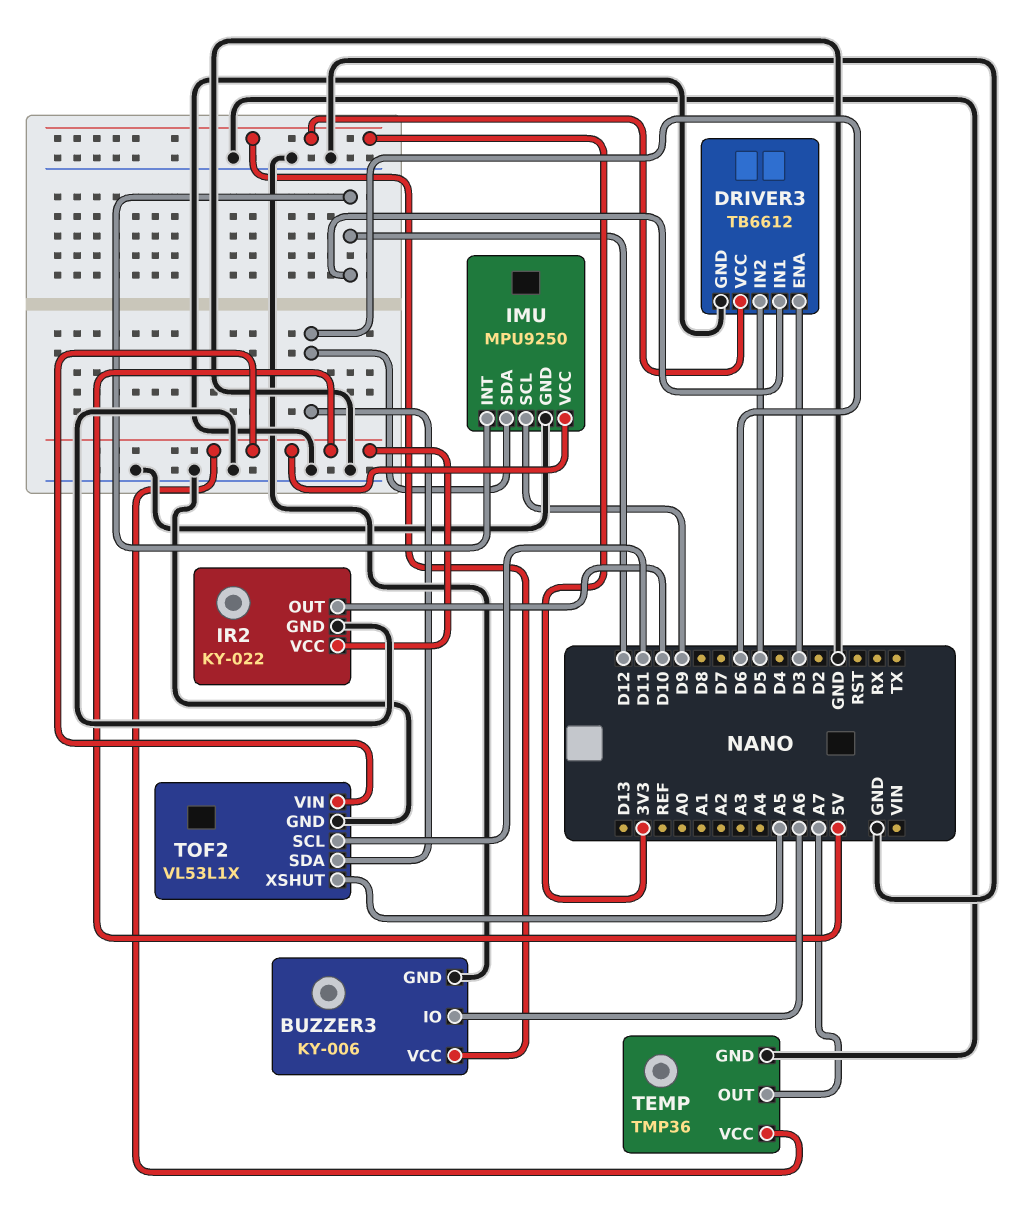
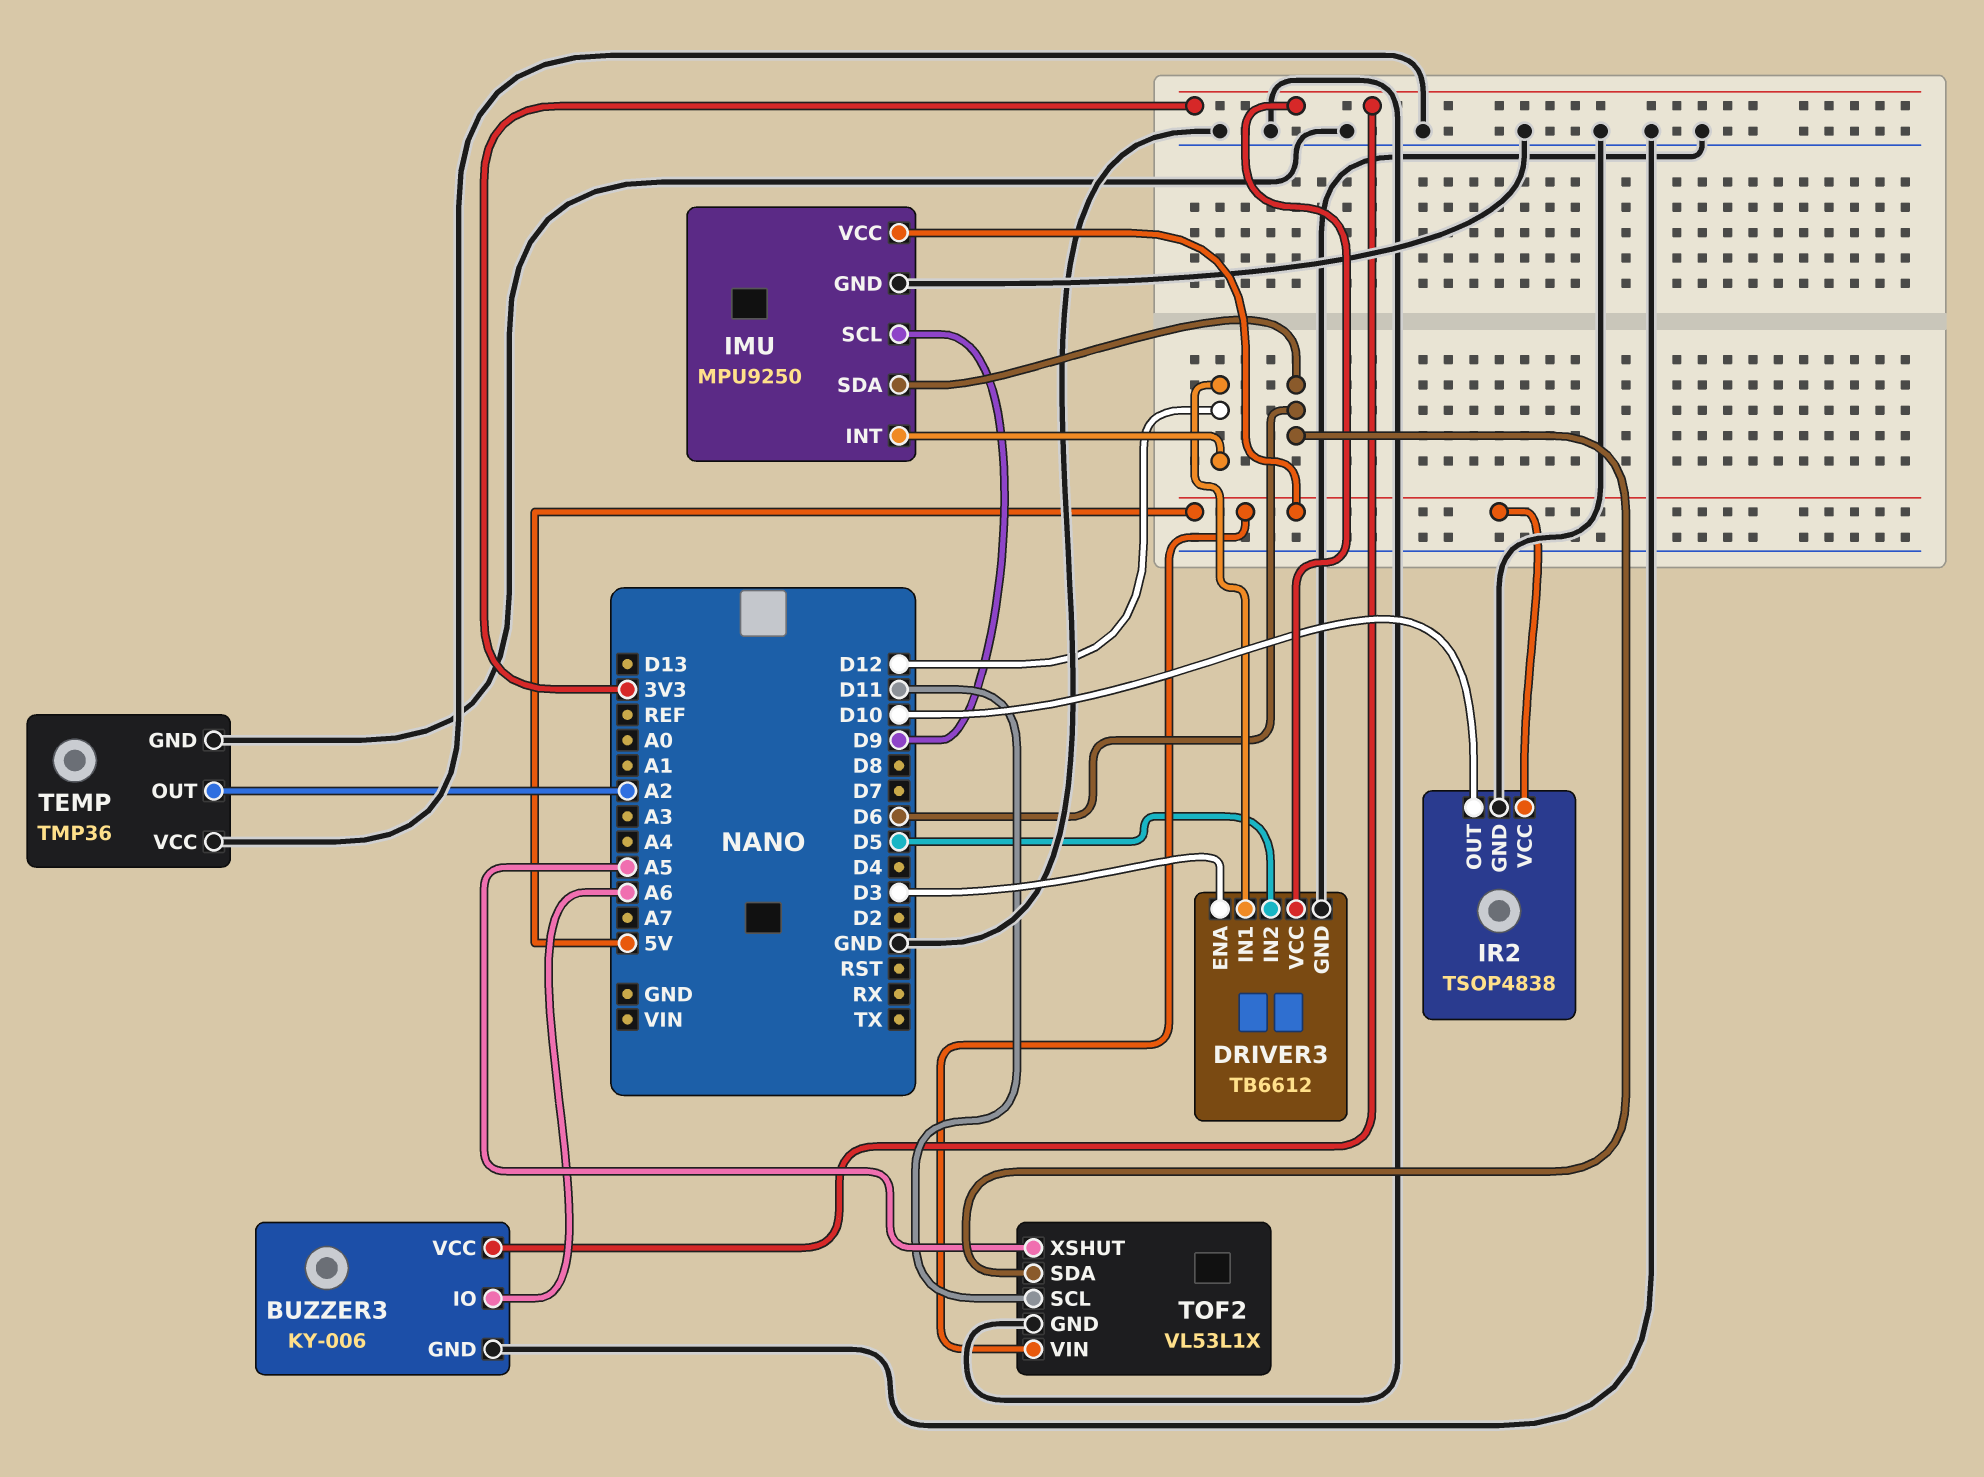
IR2: KY-022 -> TSOP4838
TEMP pin OUT: A7 -> A2
TEMP pin VCC: 5V -> GND

